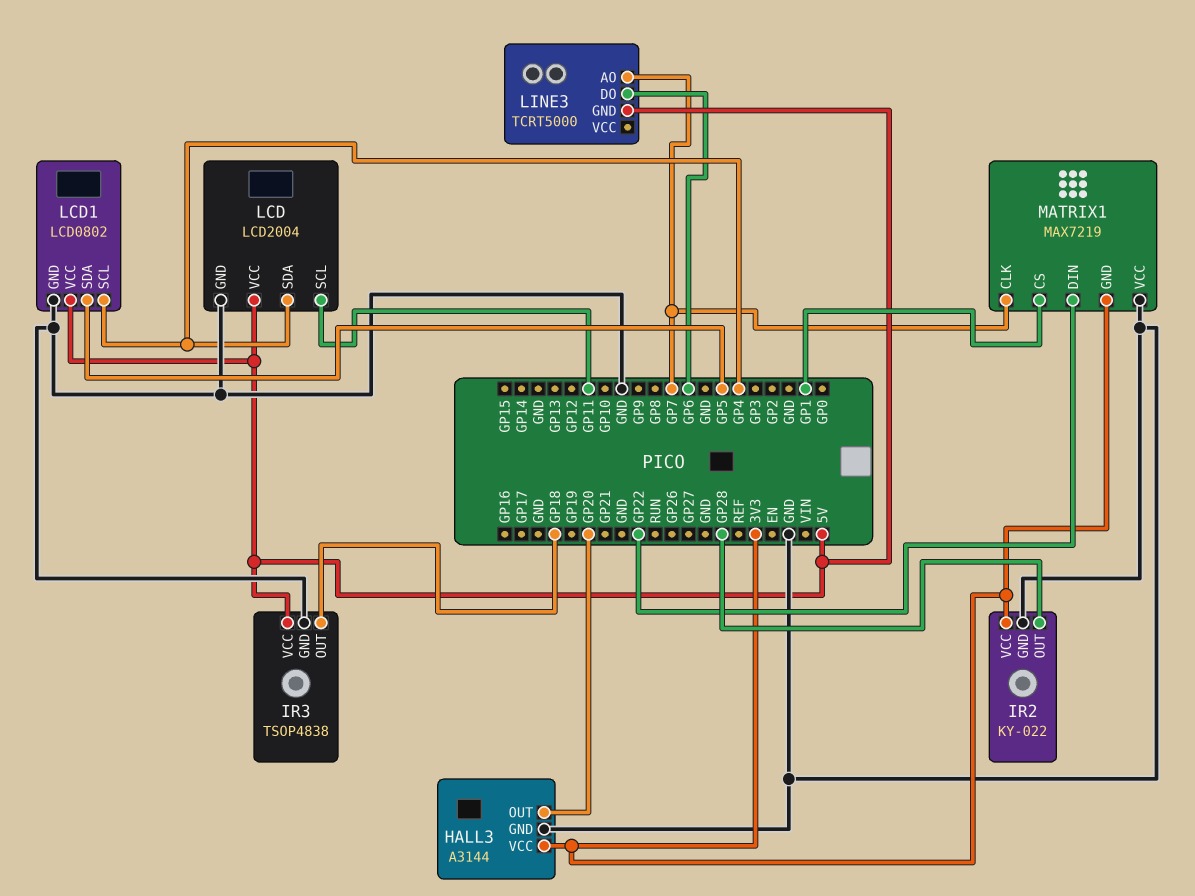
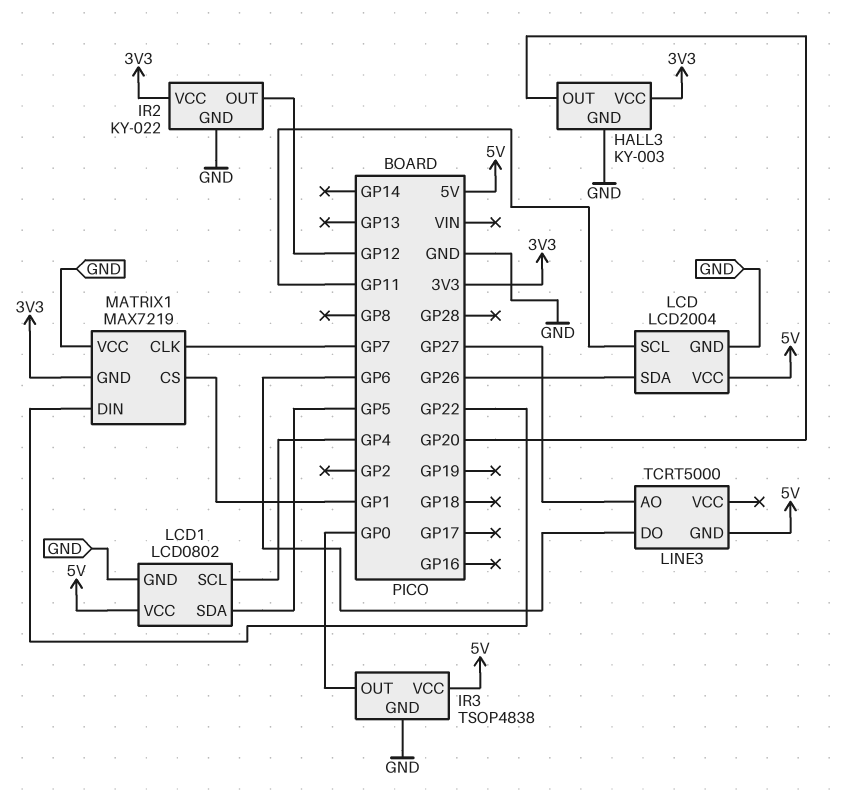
HALL3: A3144 -> KY-003
IR2 pin OUT: GP28 -> GP12
IR3 pin OUT: GP18 -> GP0
LCD pin SDA: GP4 -> GP26
LINE3 pin AO: GP7 -> GP27

